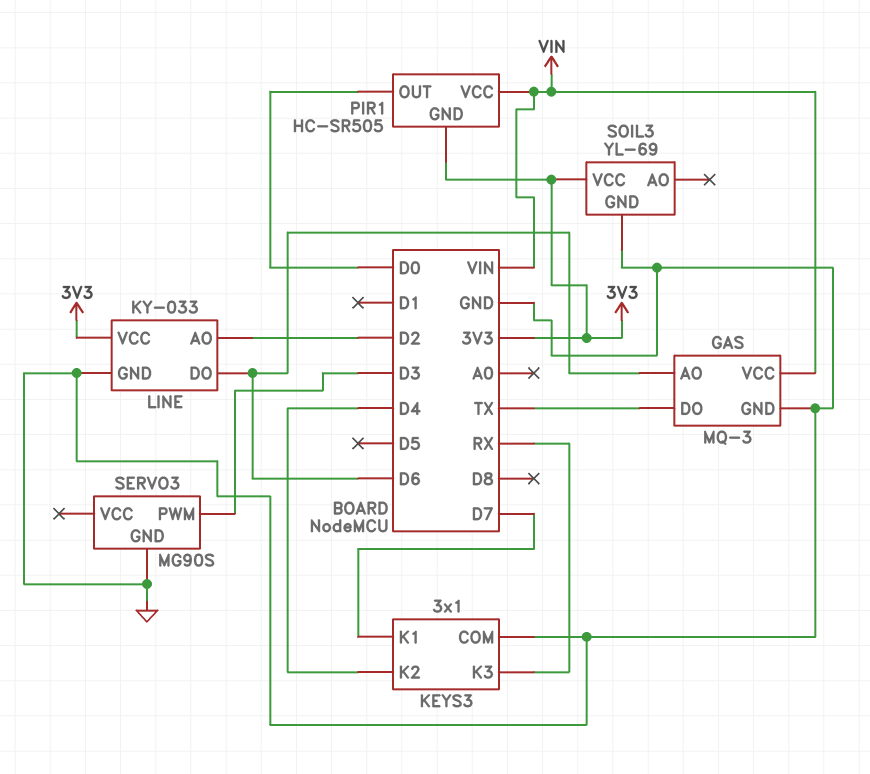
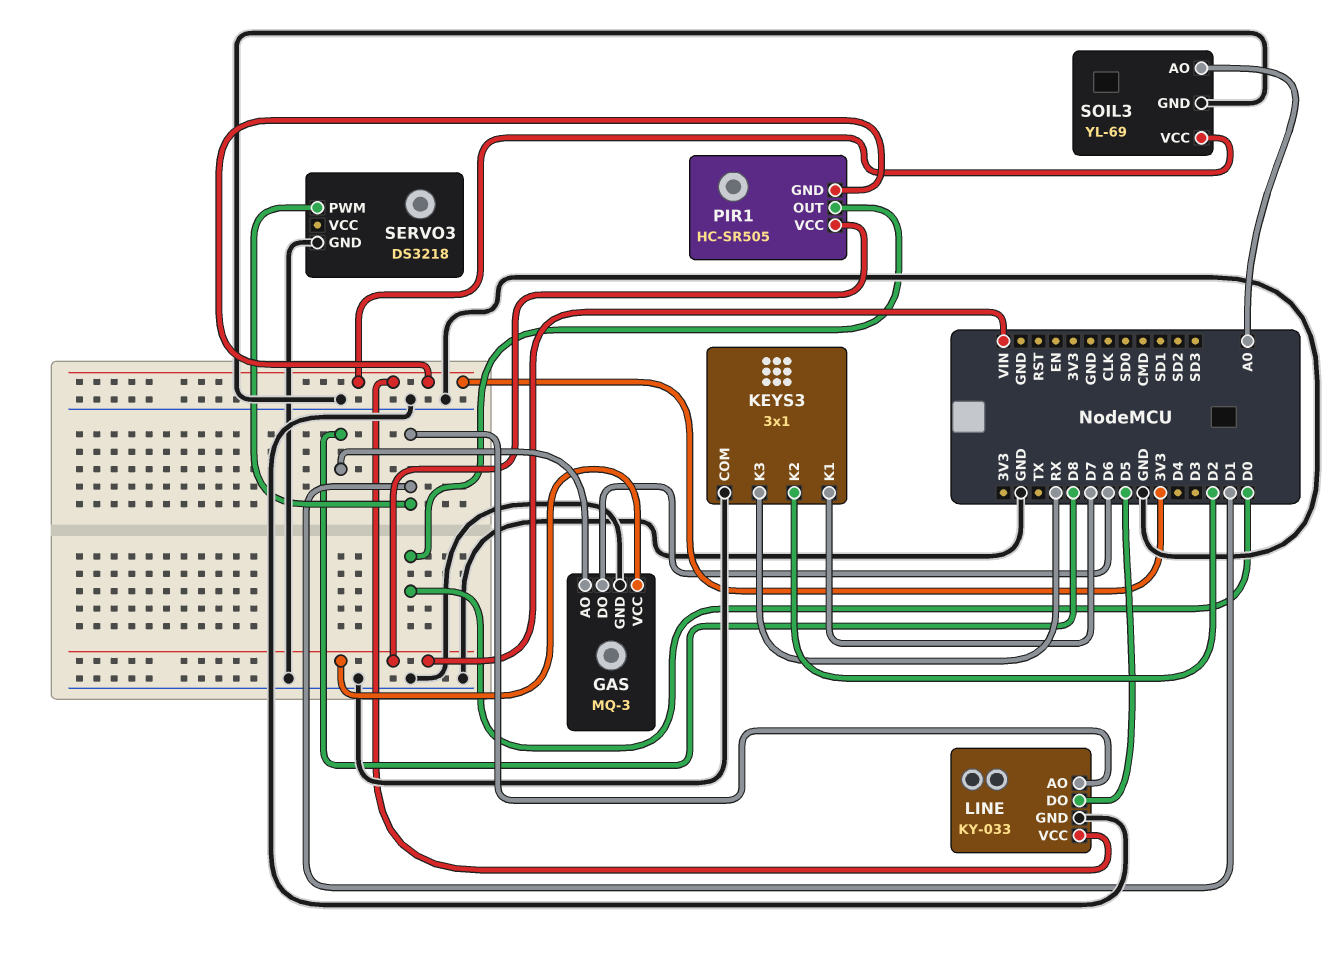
GAS pin AO: D6 -> D8
GAS pin DO: TX -> D6
KEYS3 pin K2: D4 -> D2
LINE pin AO: D2 -> D1
LINE pin DO: D6 -> D5
SERVO3: MG90S -> DS3218
SERVO3 pin PWM: D3 -> D1
SOIL3 pin AO: none -> A0

